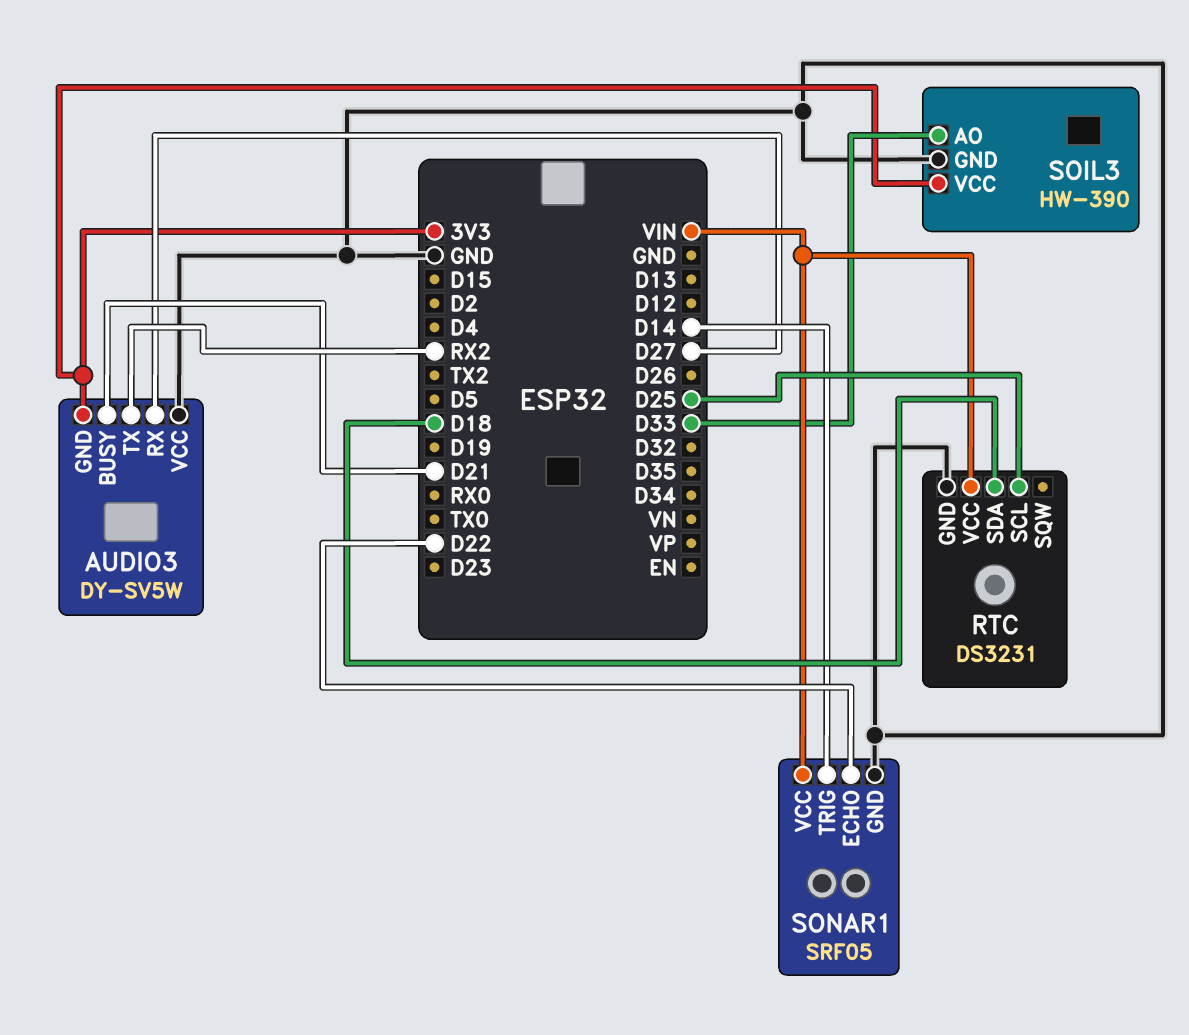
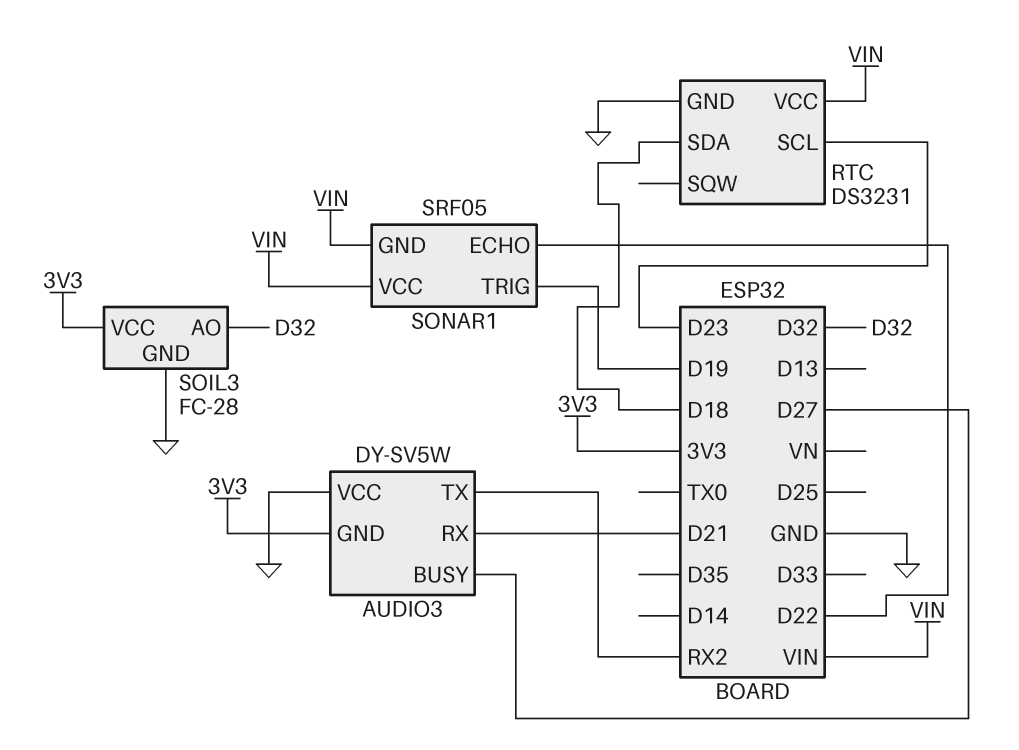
AUDIO3 pin BUSY: D21 -> D27
AUDIO3 pin RX: D27 -> D21
RTC pin SCL: D25 -> D23
SOIL3: HW-390 -> FC-28
SOIL3 pin AO: D33 -> D32
SONAR1 pin GND: GND -> VIN
SONAR1 pin TRIG: D14 -> D19

